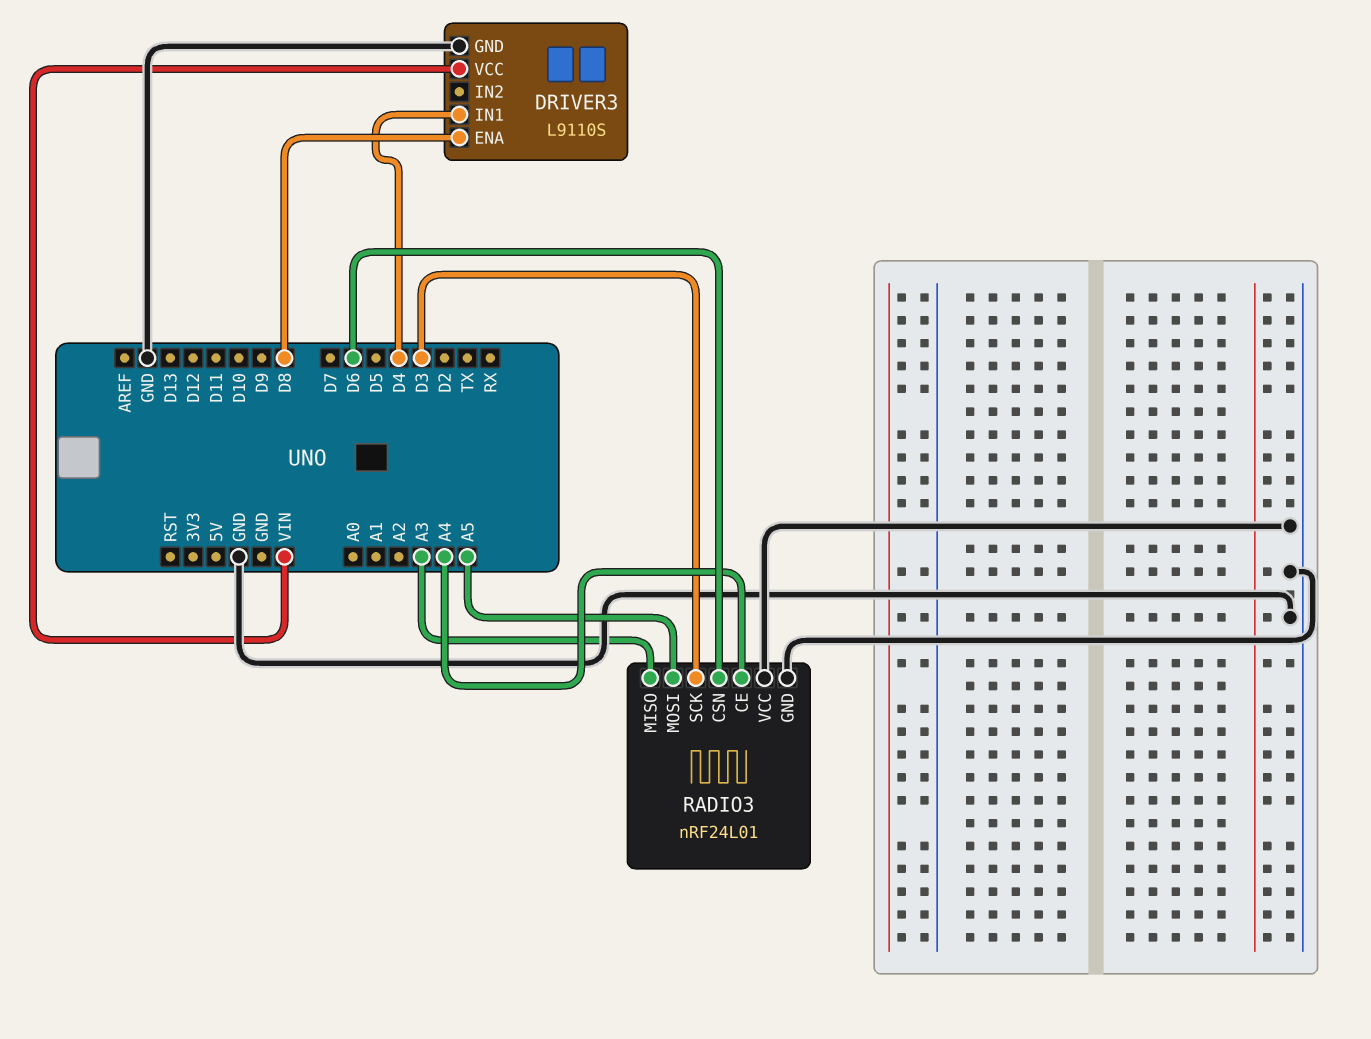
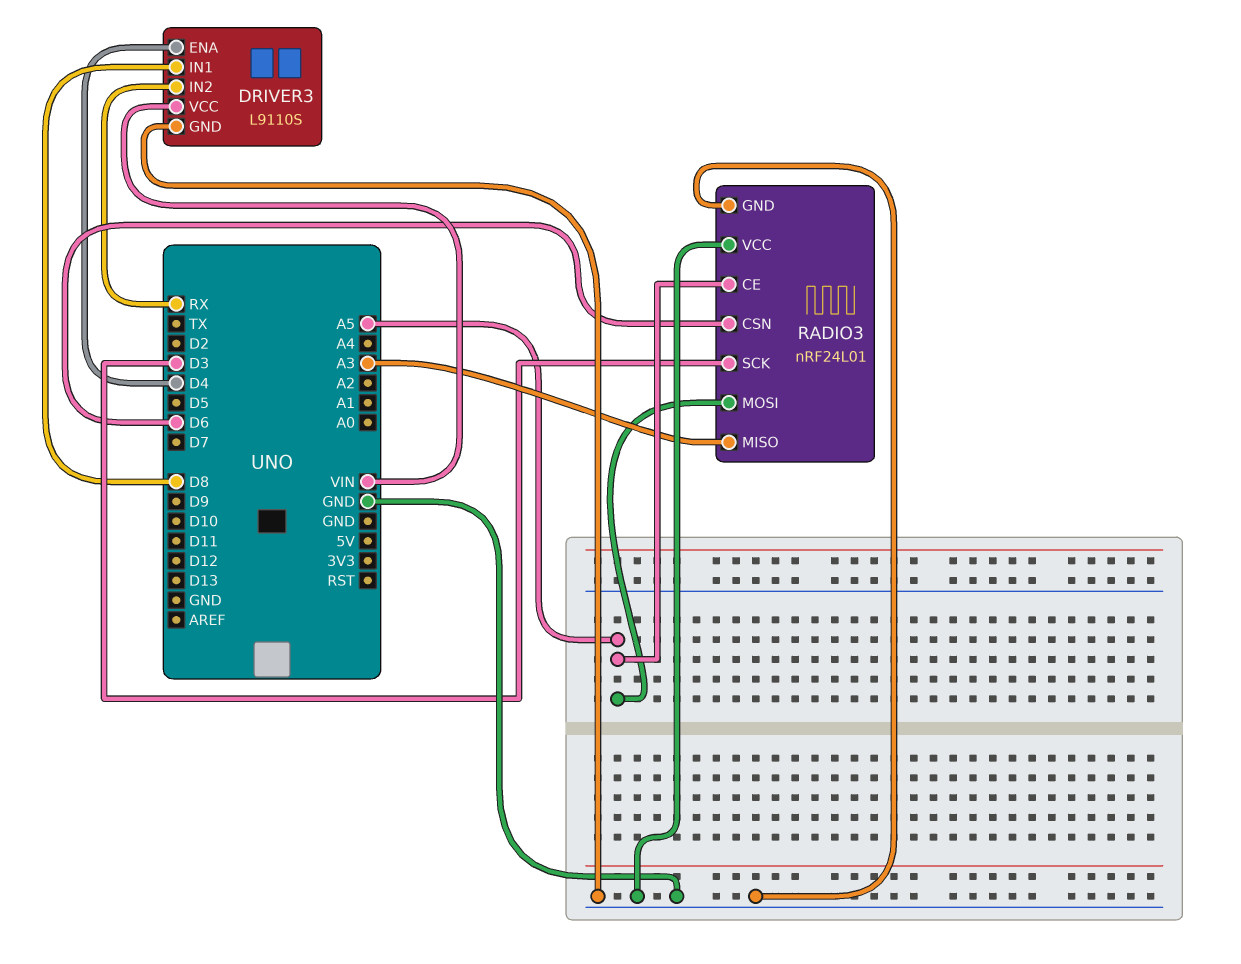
DRIVER3 pin ENA: D8 -> D4
DRIVER3 pin IN1: D4 -> D8
DRIVER3 pin IN2: none -> RX
RADIO3 pin CE: A4 -> A5

